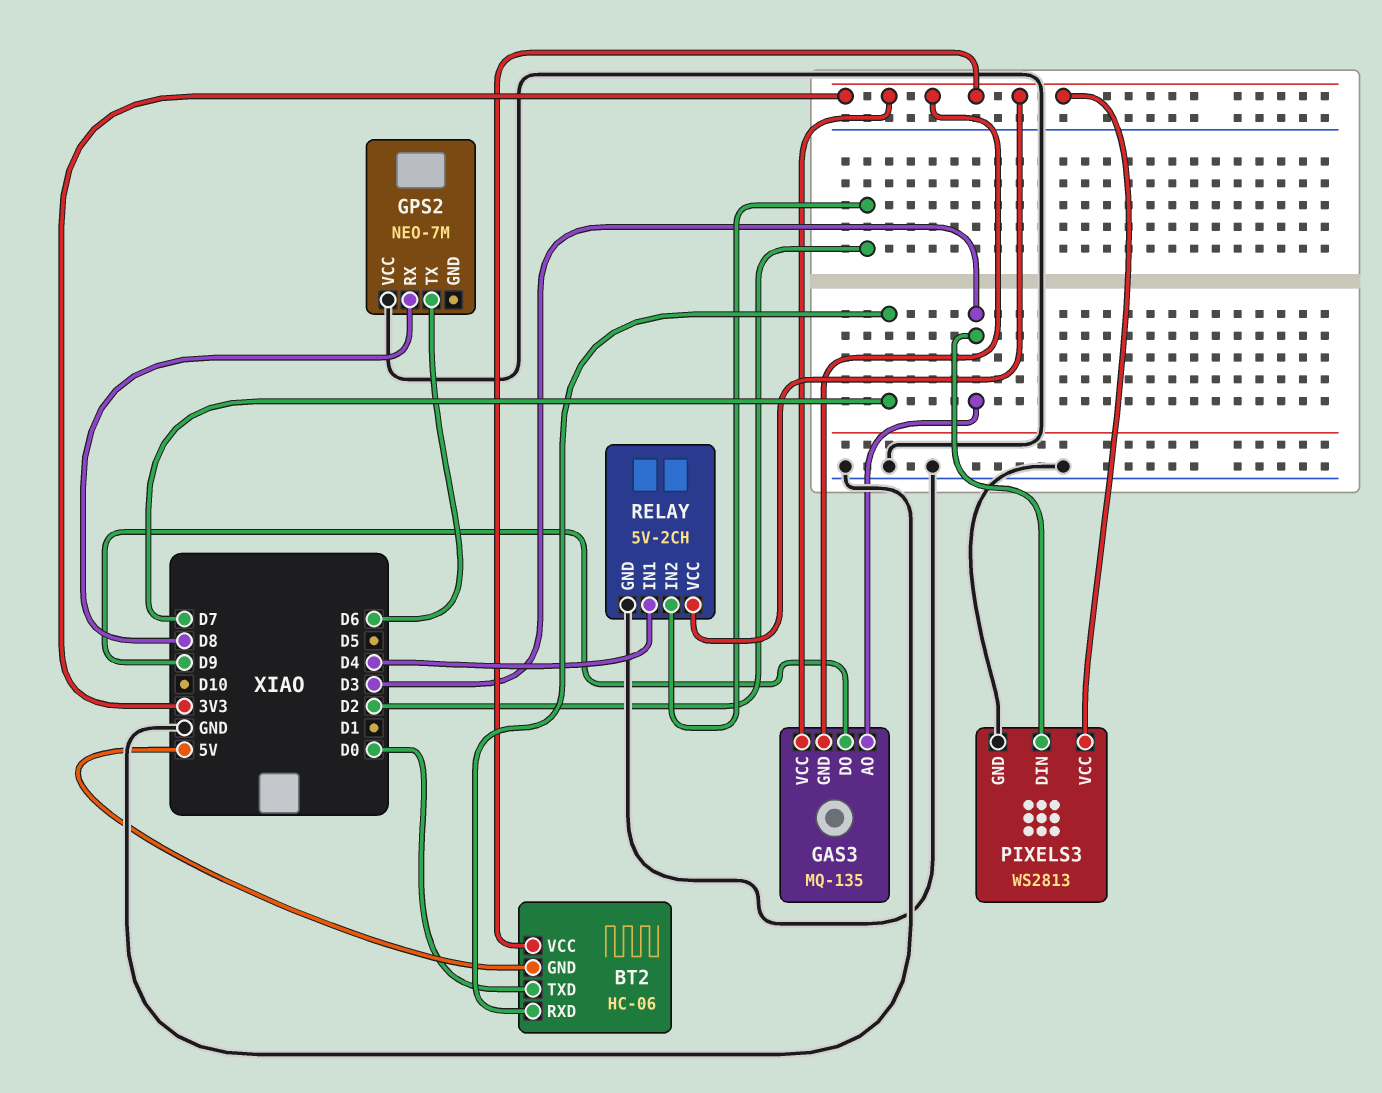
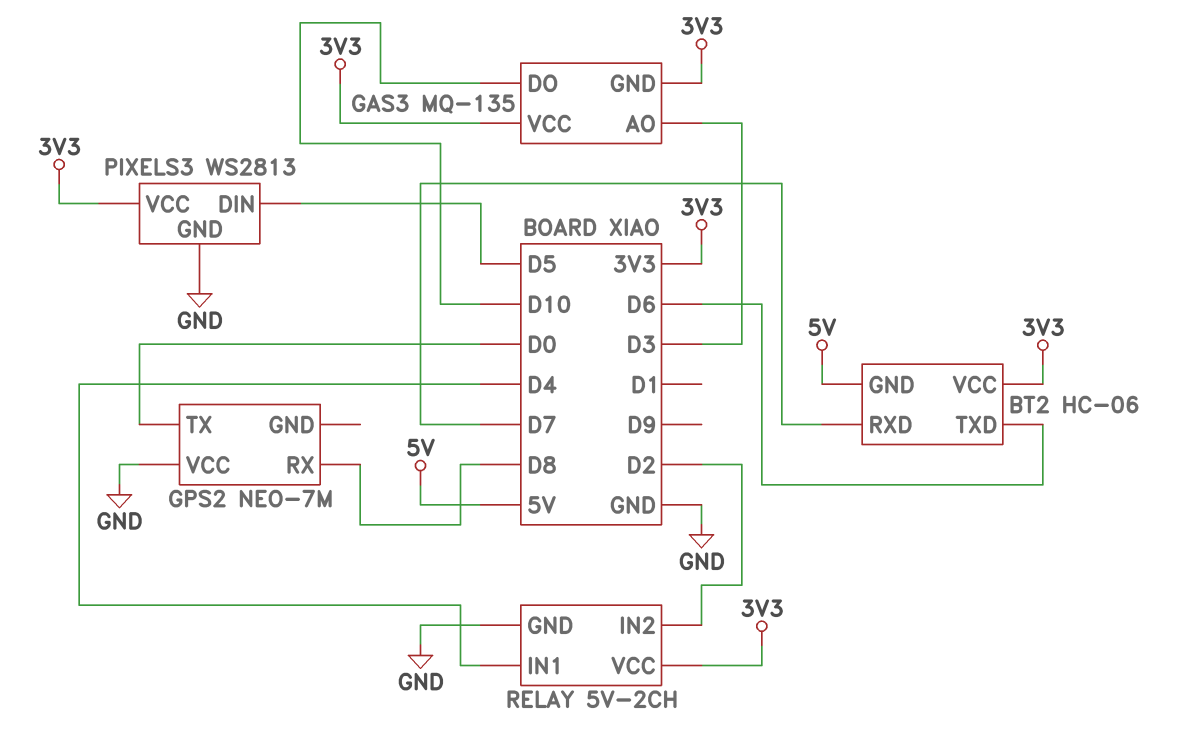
BT2 pin TXD: D0 -> D6
GAS3 pin DO: D9 -> D10
GPS2 pin TX: D6 -> D0
PIXELS3 pin DIN: D3 -> D5

